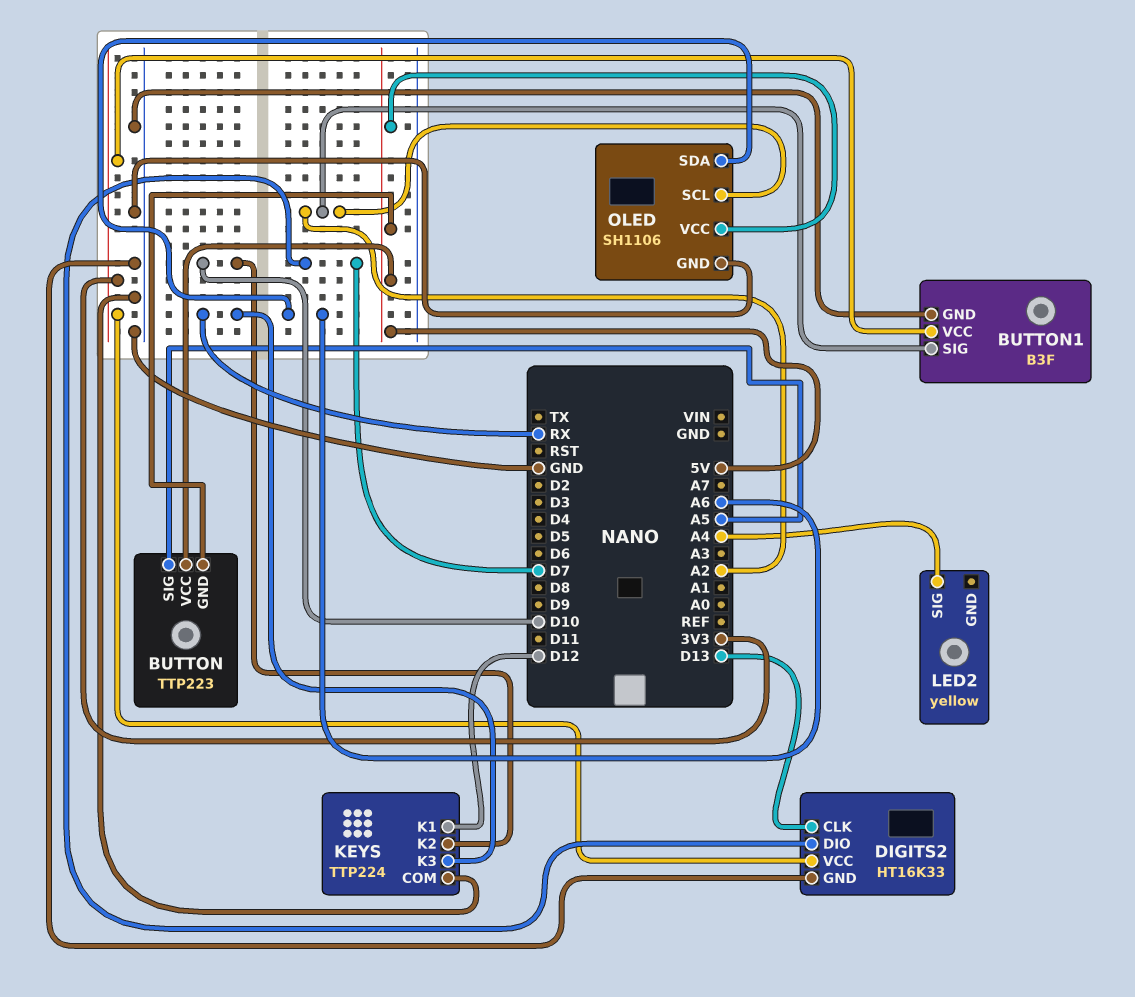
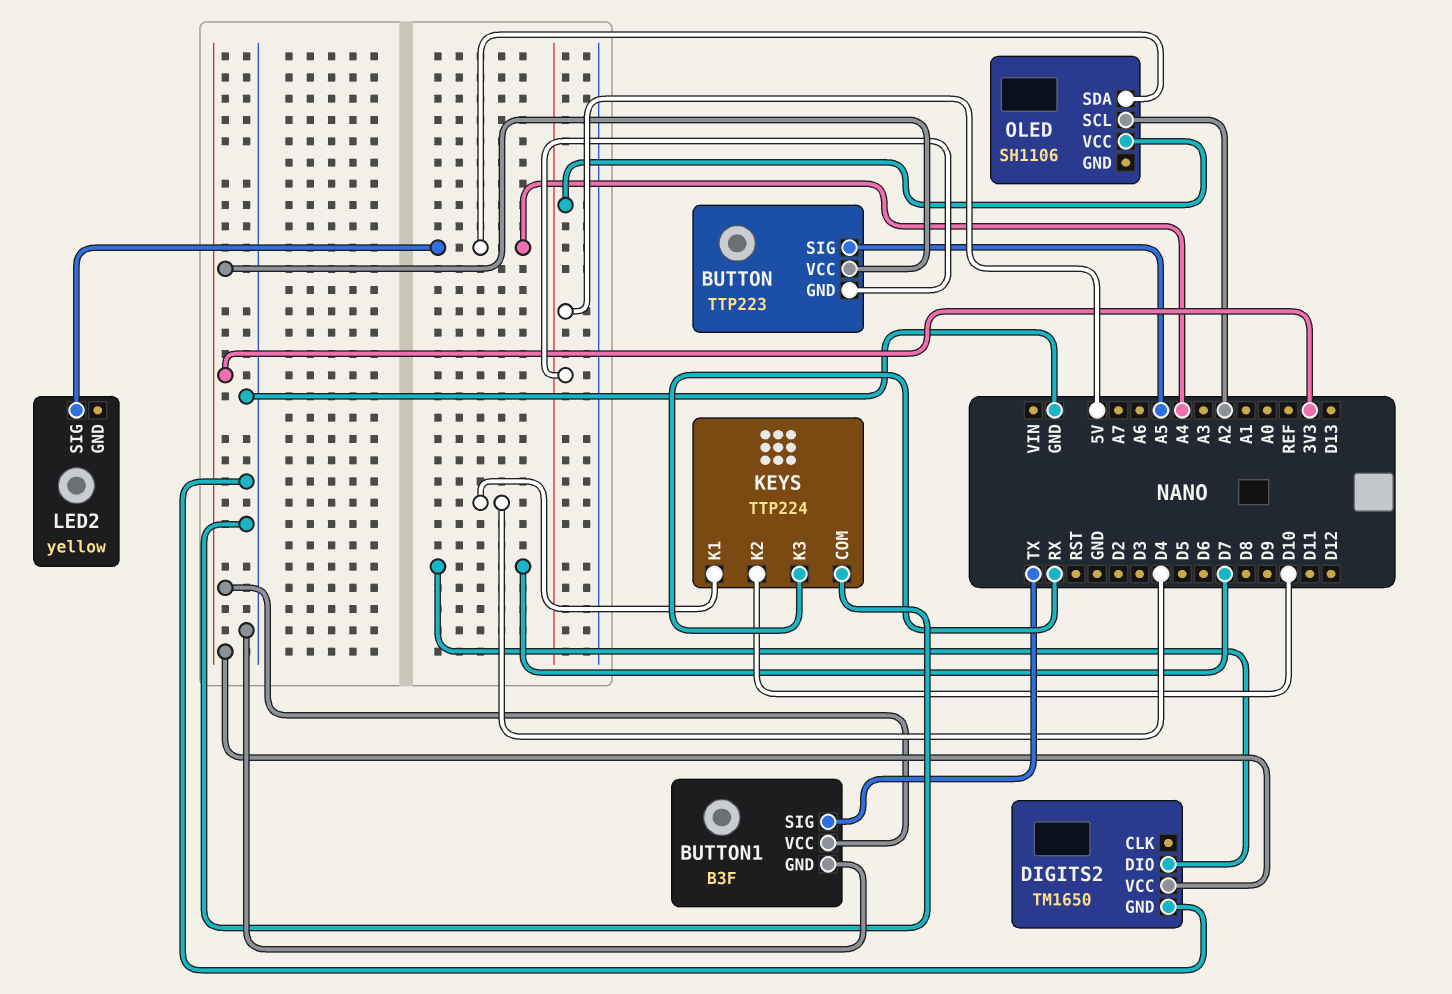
BUTTON pin VCC: 5V -> 3V3
BUTTON1 pin SIG: A2 -> TX
DIGITS2: HT16K33 -> TM1650
DIGITS2 pin CLK: D13 -> none
KEYS pin K1: D12 -> D4
OLED pin GND: GND -> none
OLED pin SDA: A6 -> A4

